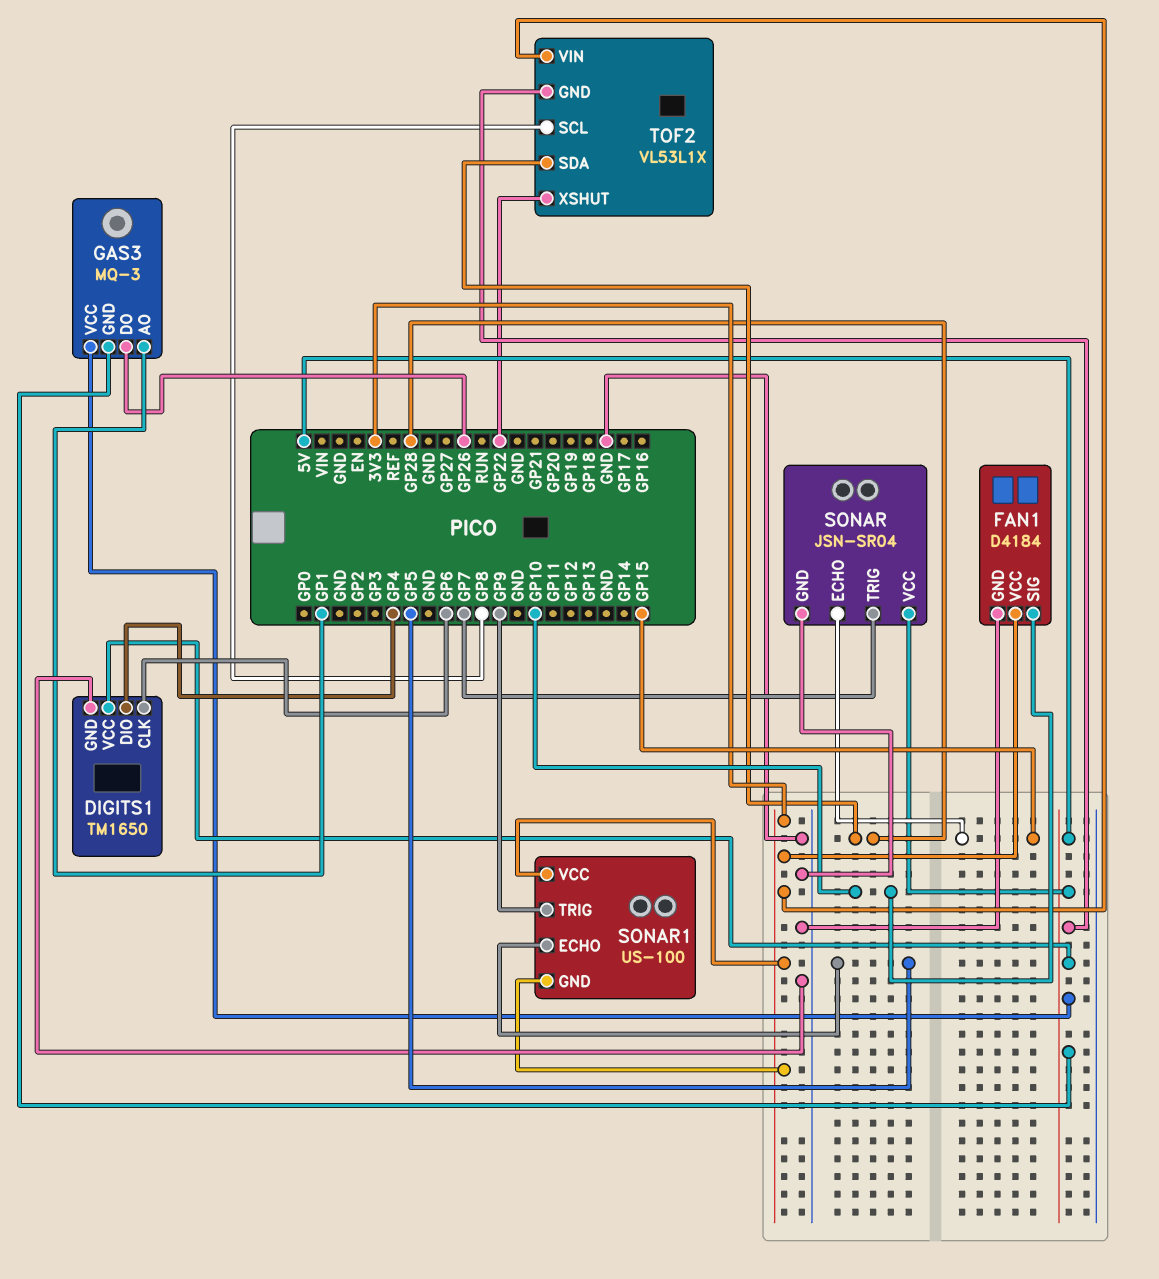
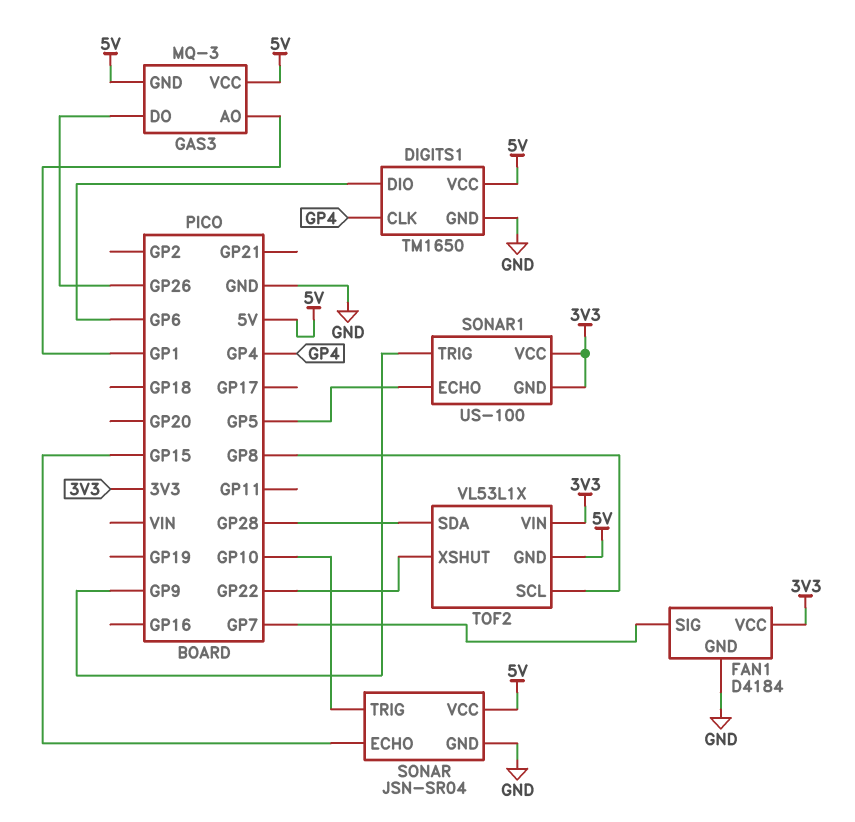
DIGITS1 pin CLK: GP6 -> GP4
DIGITS1 pin DIO: GP4 -> GP6
FAN1 pin SIG: GP10 -> GP7
SONAR pin TRIG: GP7 -> GP10

